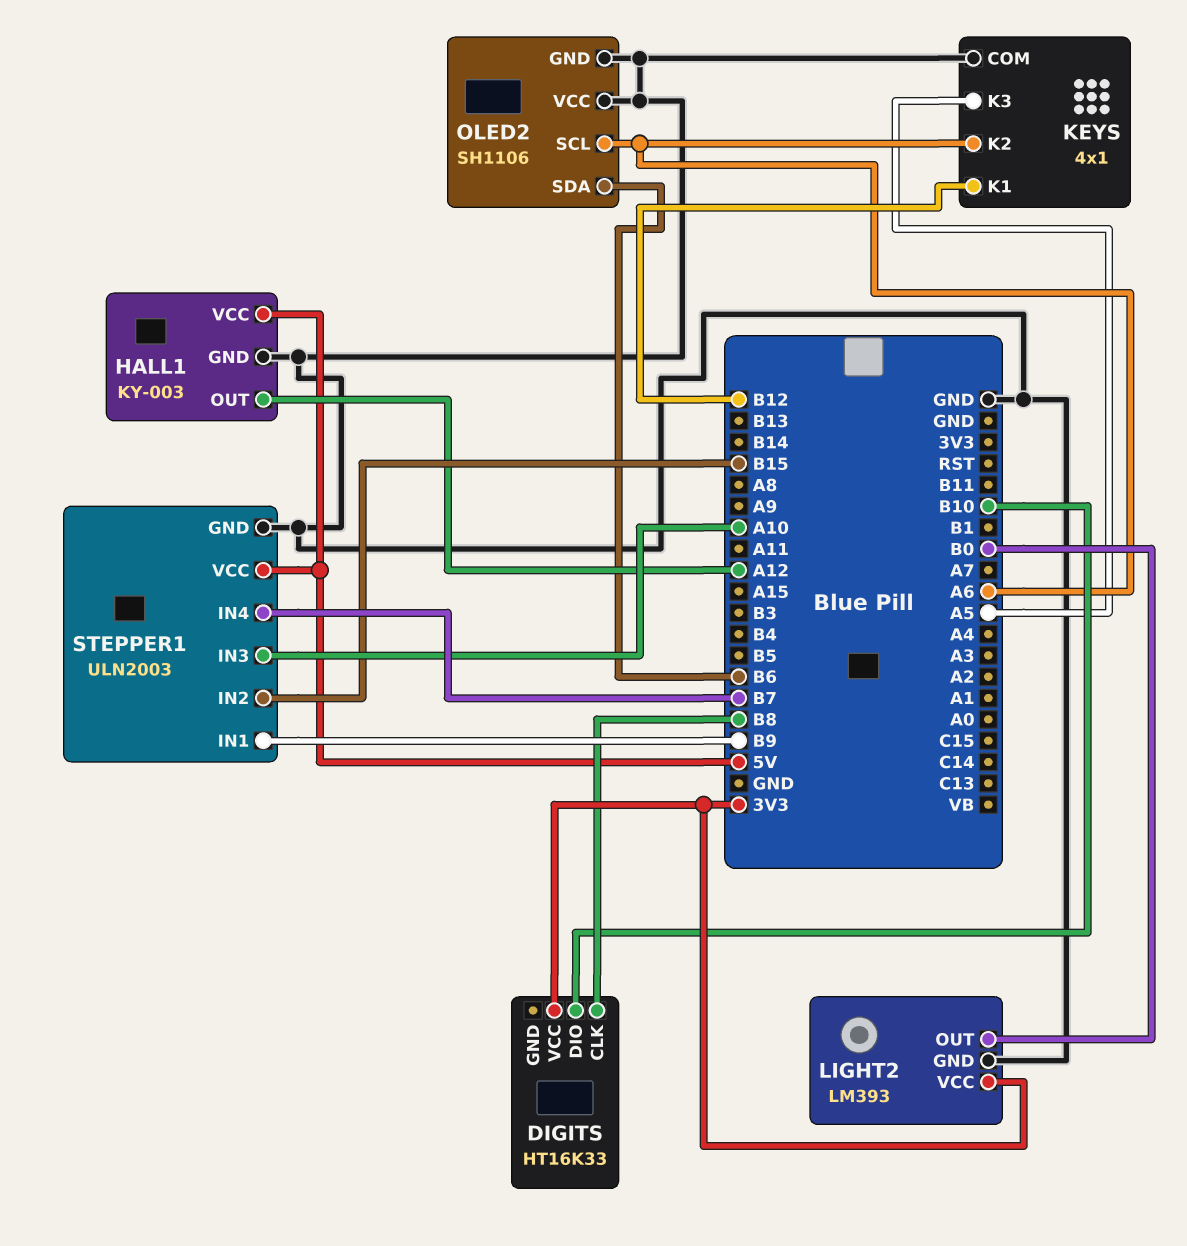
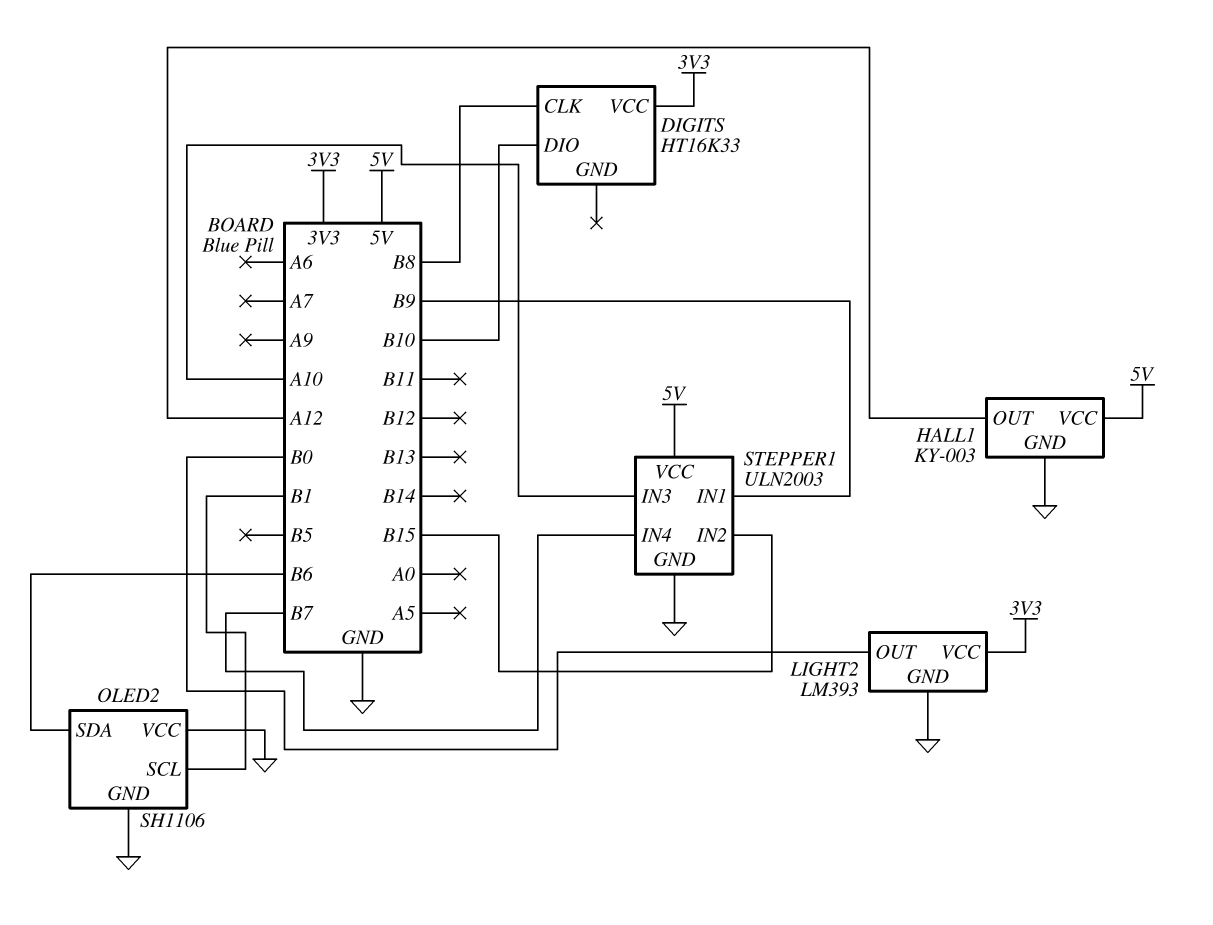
KEYS: 4x1 -> none
KEYS pin COM: GND -> none
KEYS pin K1: B12 -> none
KEYS pin K2: A6 -> none
KEYS pin K3: A5 -> none
OLED2 pin SCL: A6 -> B1

